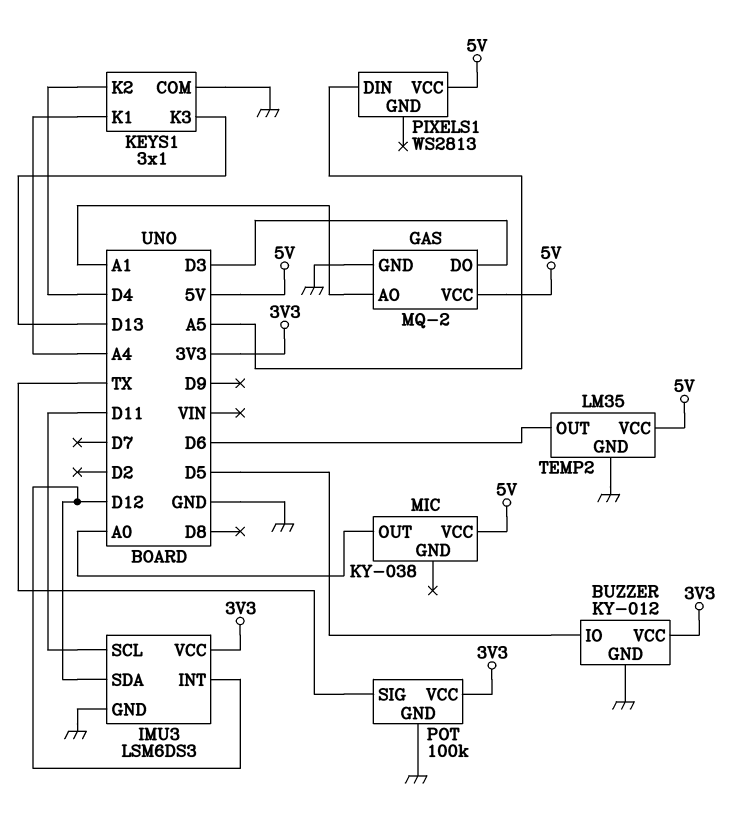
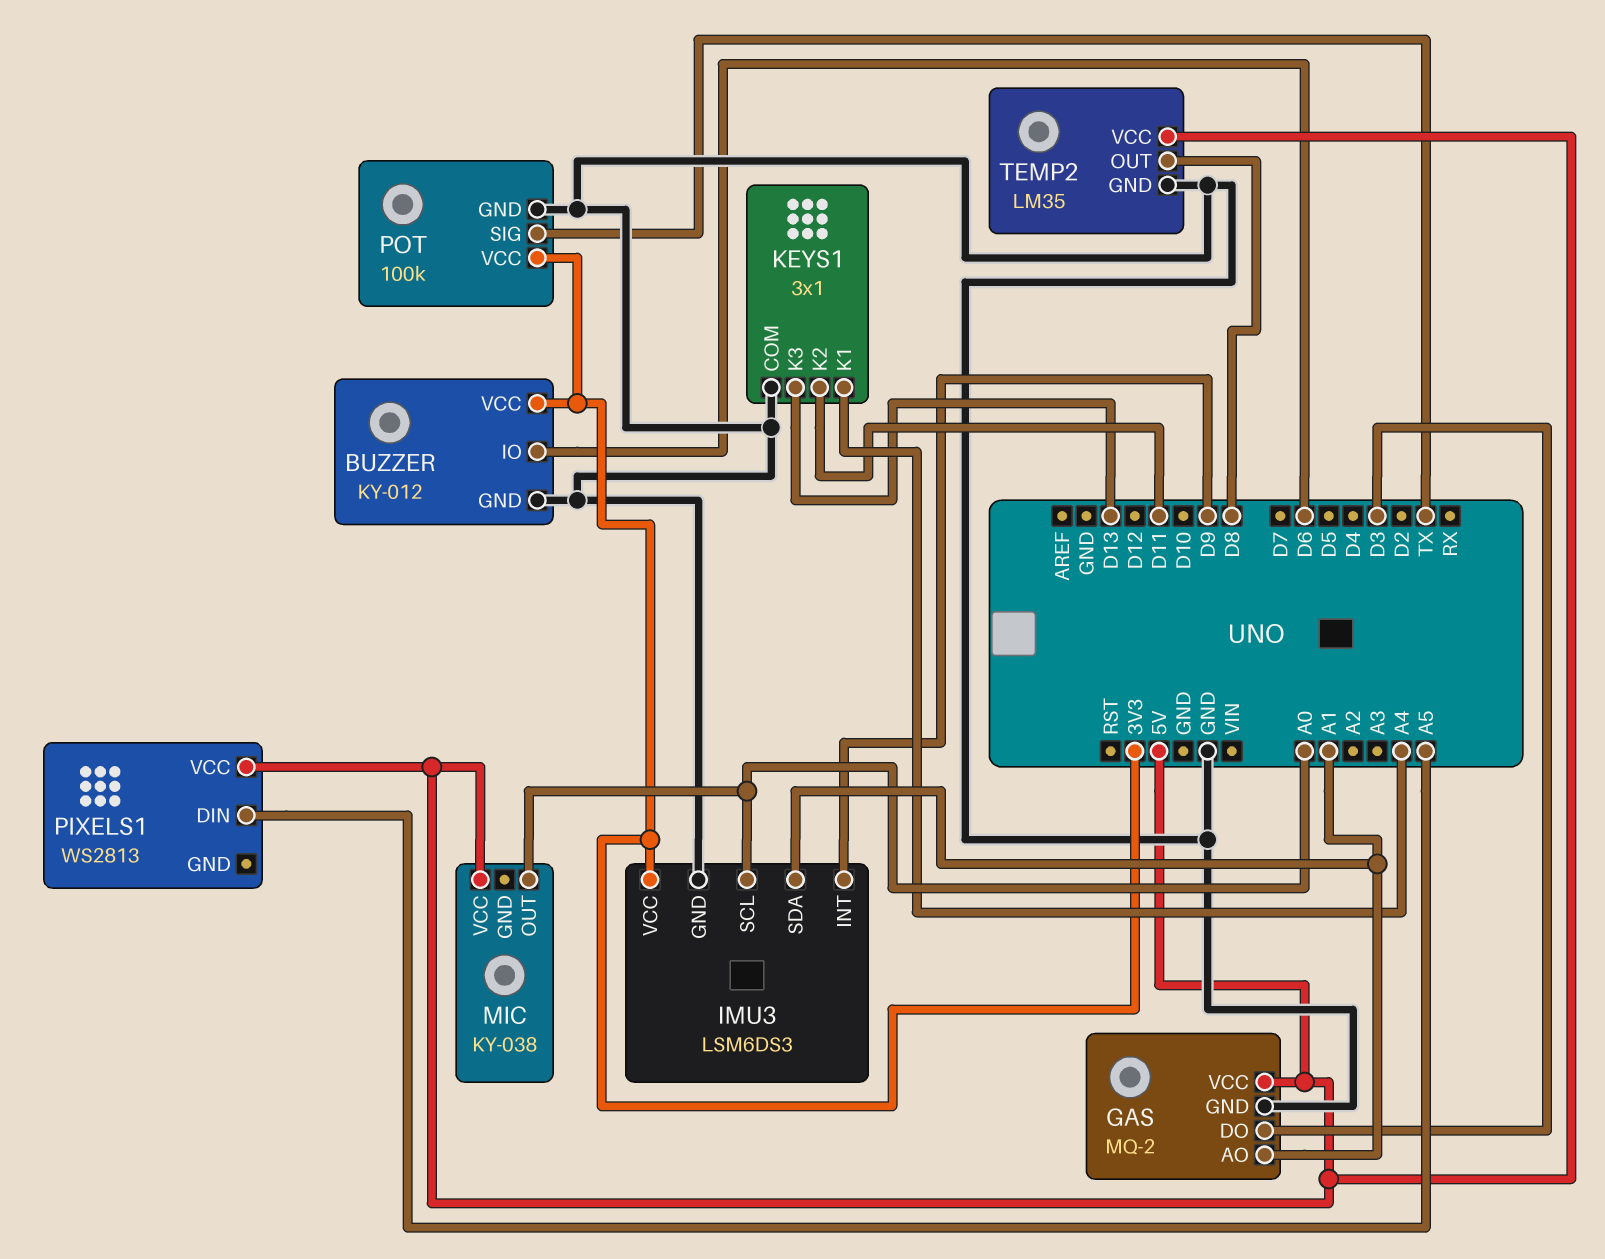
BUZZER pin IO: D5 -> D6
IMU3 pin INT: D12 -> D9
IMU3 pin SCL: D11 -> A0
IMU3 pin SDA: D12 -> A1
KEYS1 pin K2: D4 -> D11
TEMP2 pin OUT: D6 -> D8

